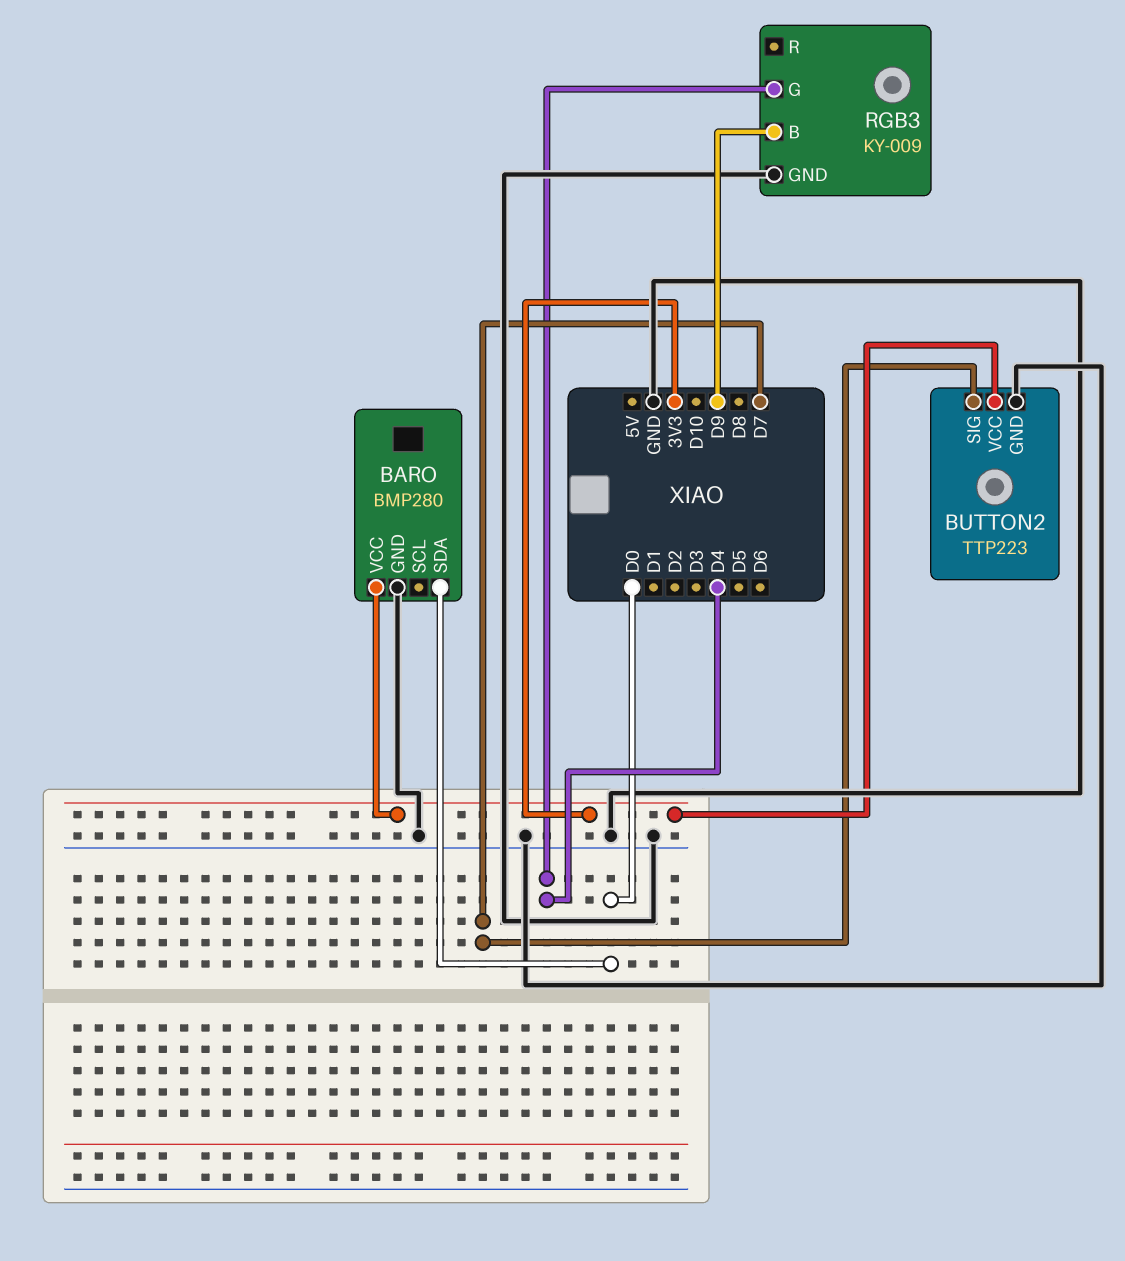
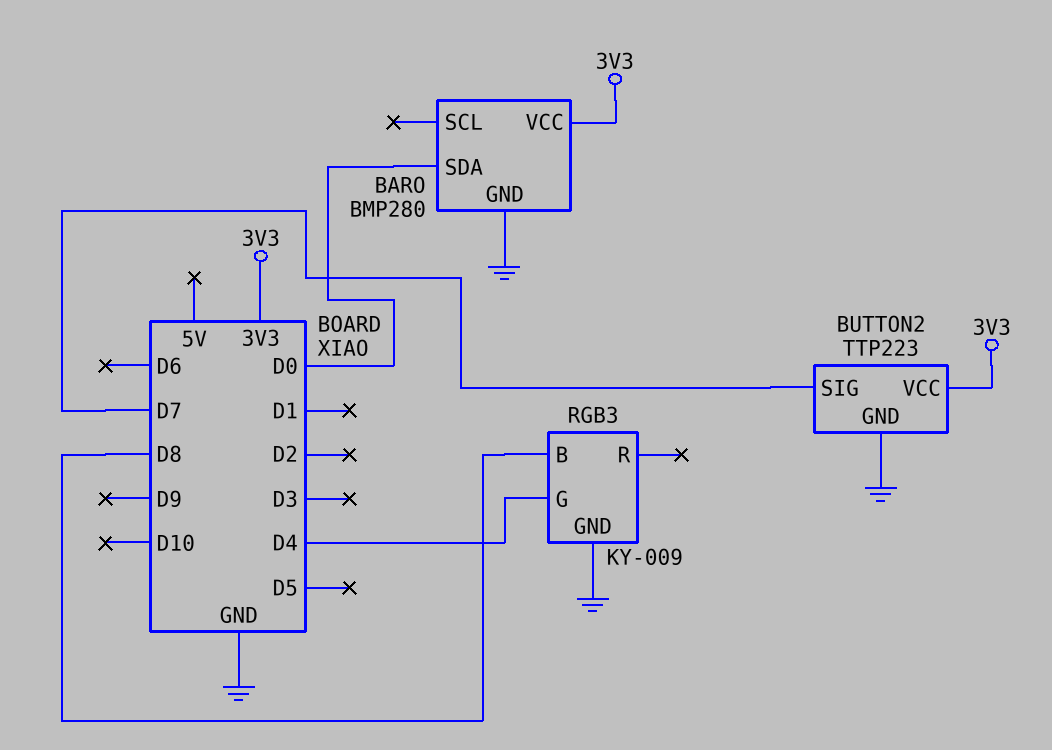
RGB3 pin B: D9 -> D8

